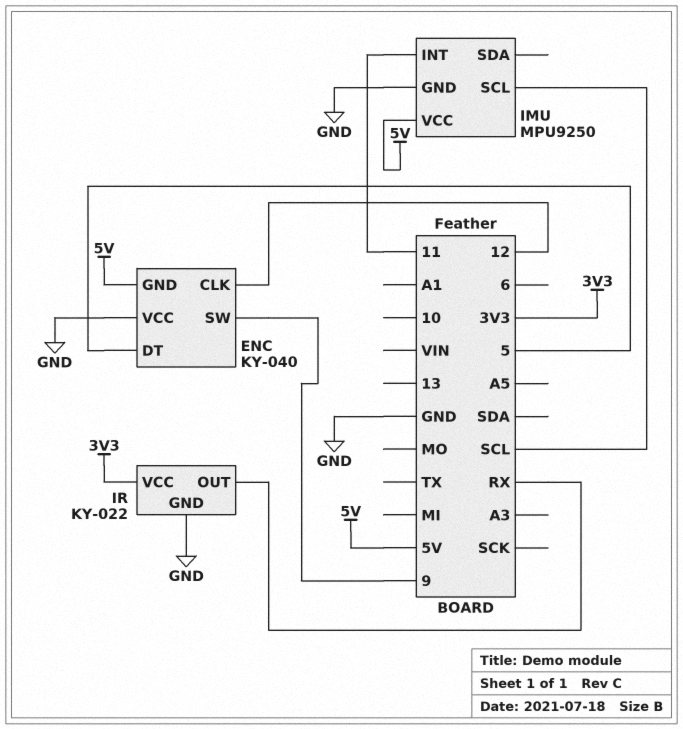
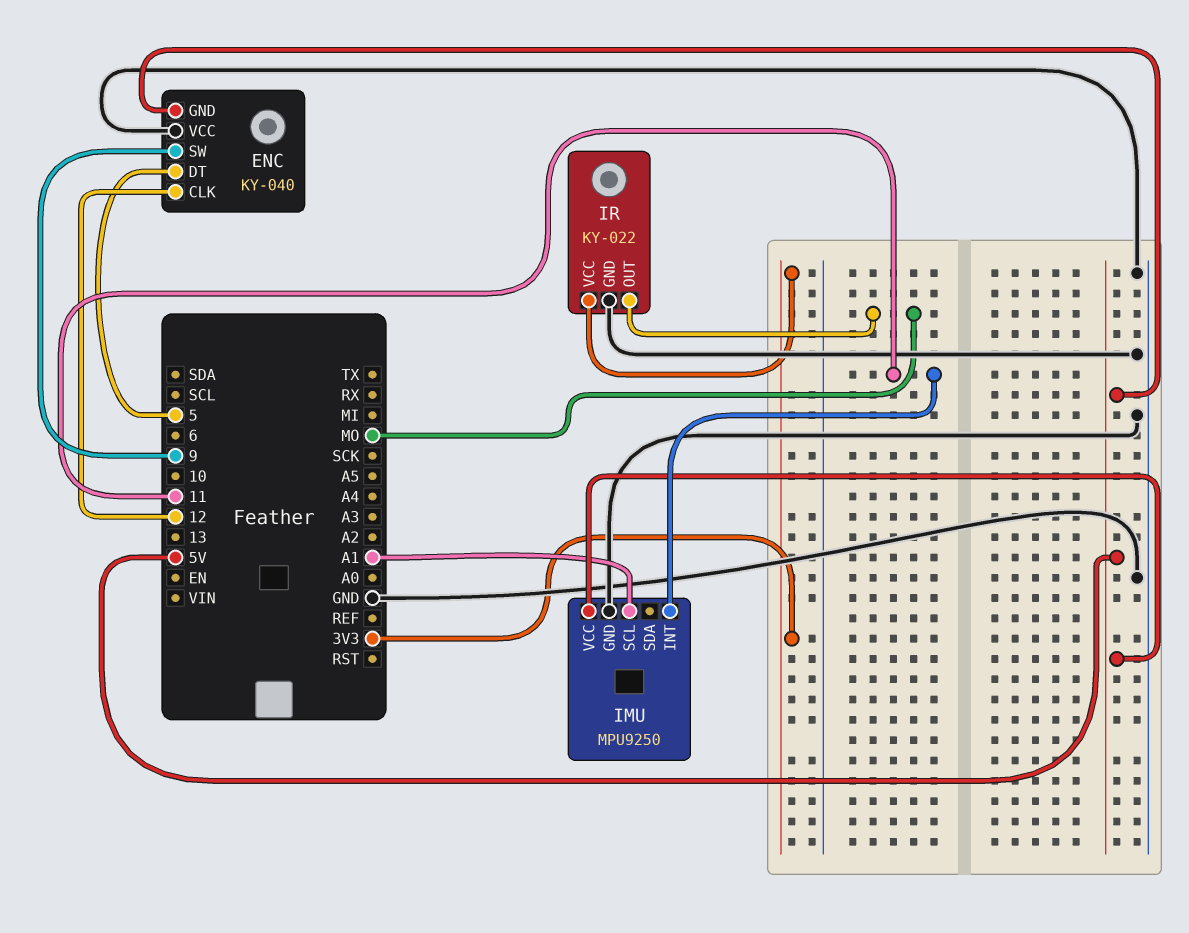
IMU pin SCL: SCL -> A1
IR pin OUT: RX -> MO

